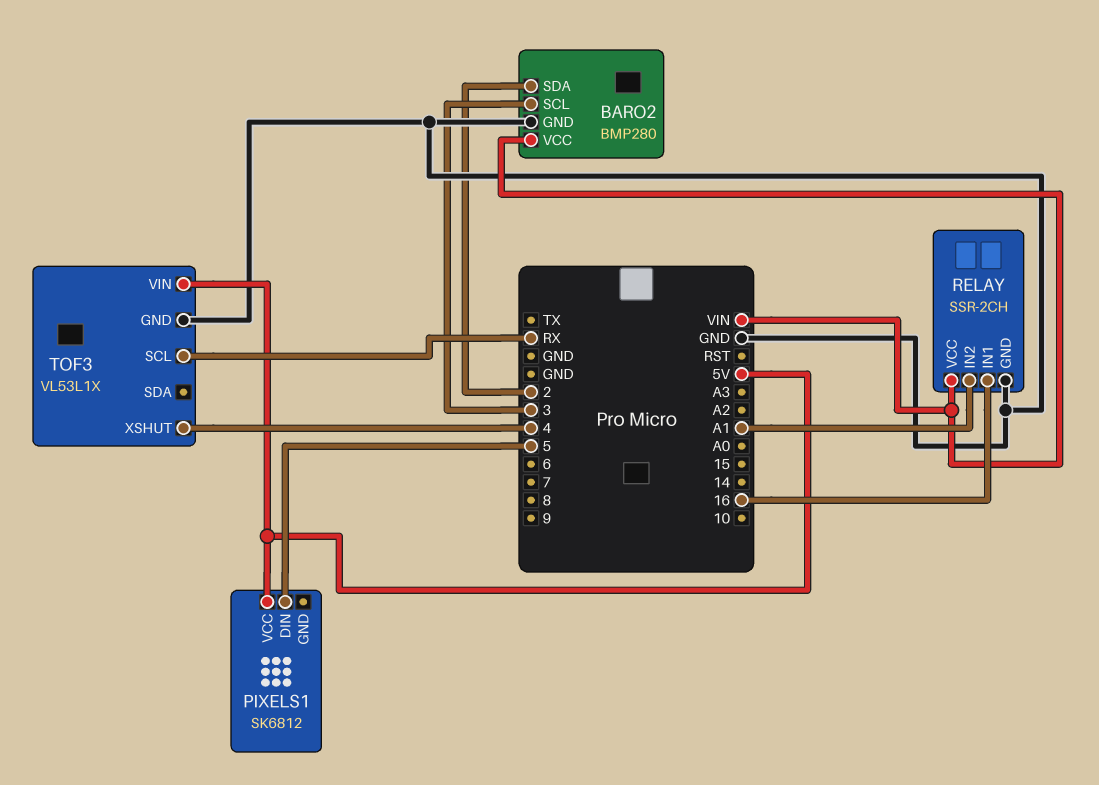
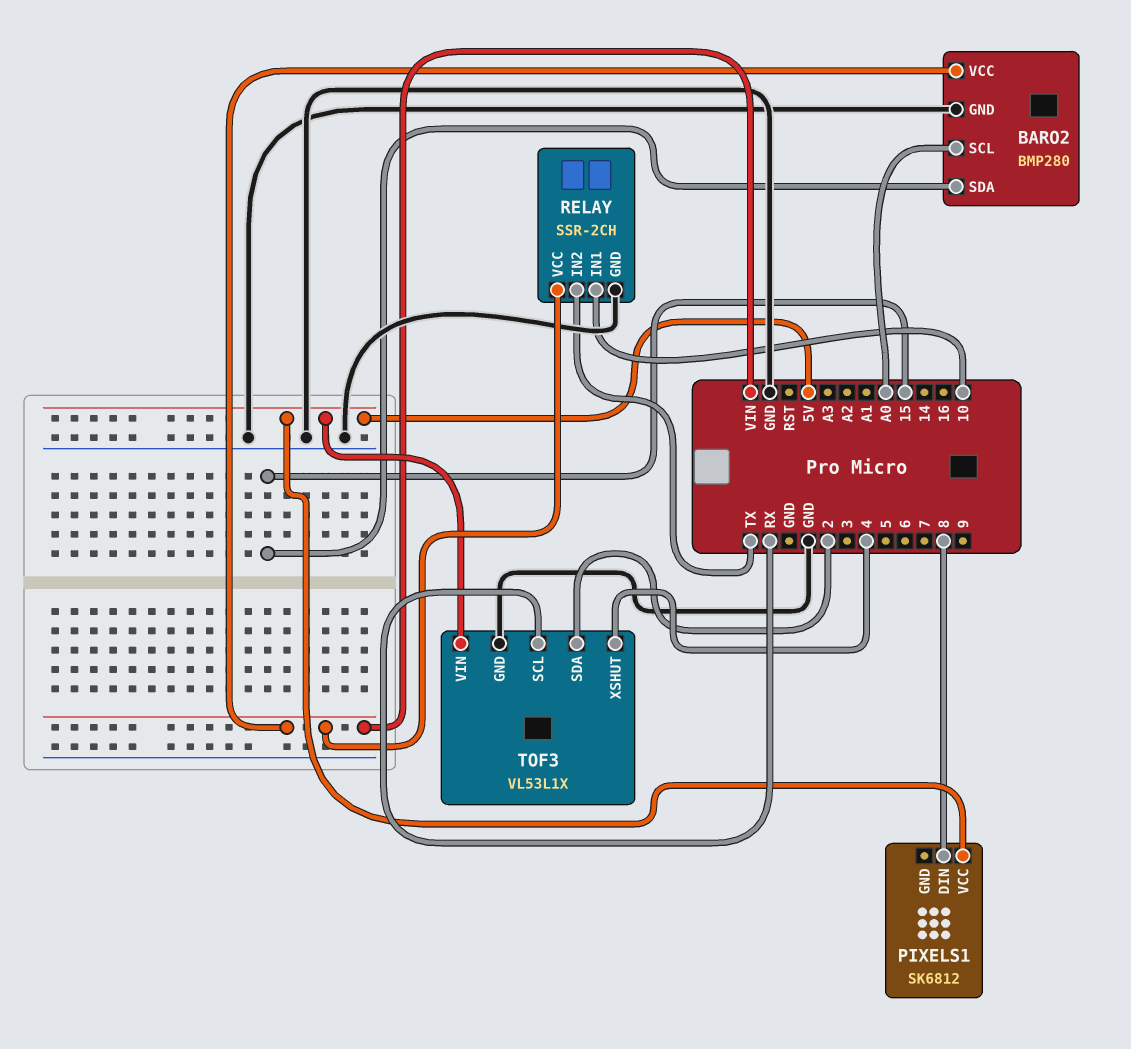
BARO2 pin SCL: 3 -> A0
BARO2 pin SDA: 2 -> 15
PIXELS1 pin DIN: 5 -> 8
RELAY pin IN1: 16 -> 10
RELAY pin IN2: A1 -> TX
TOF3 pin SDA: none -> 2

